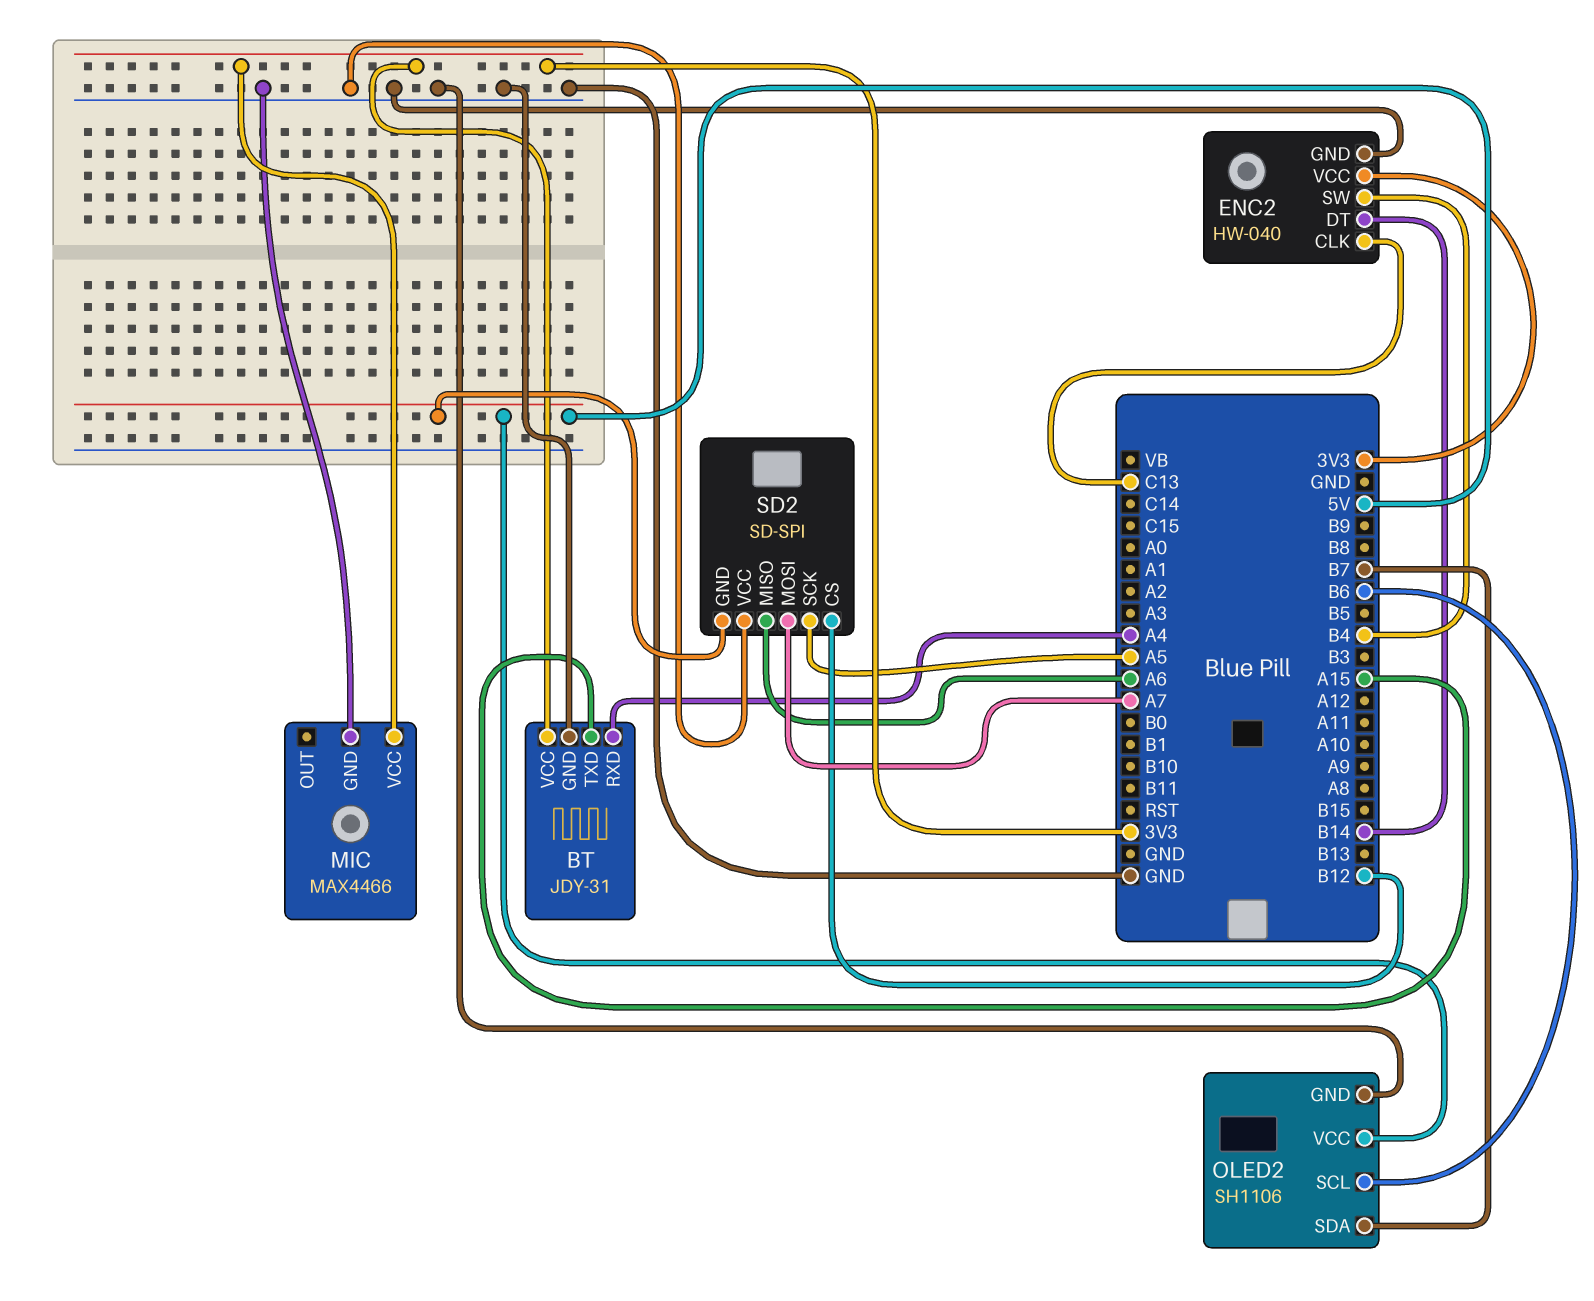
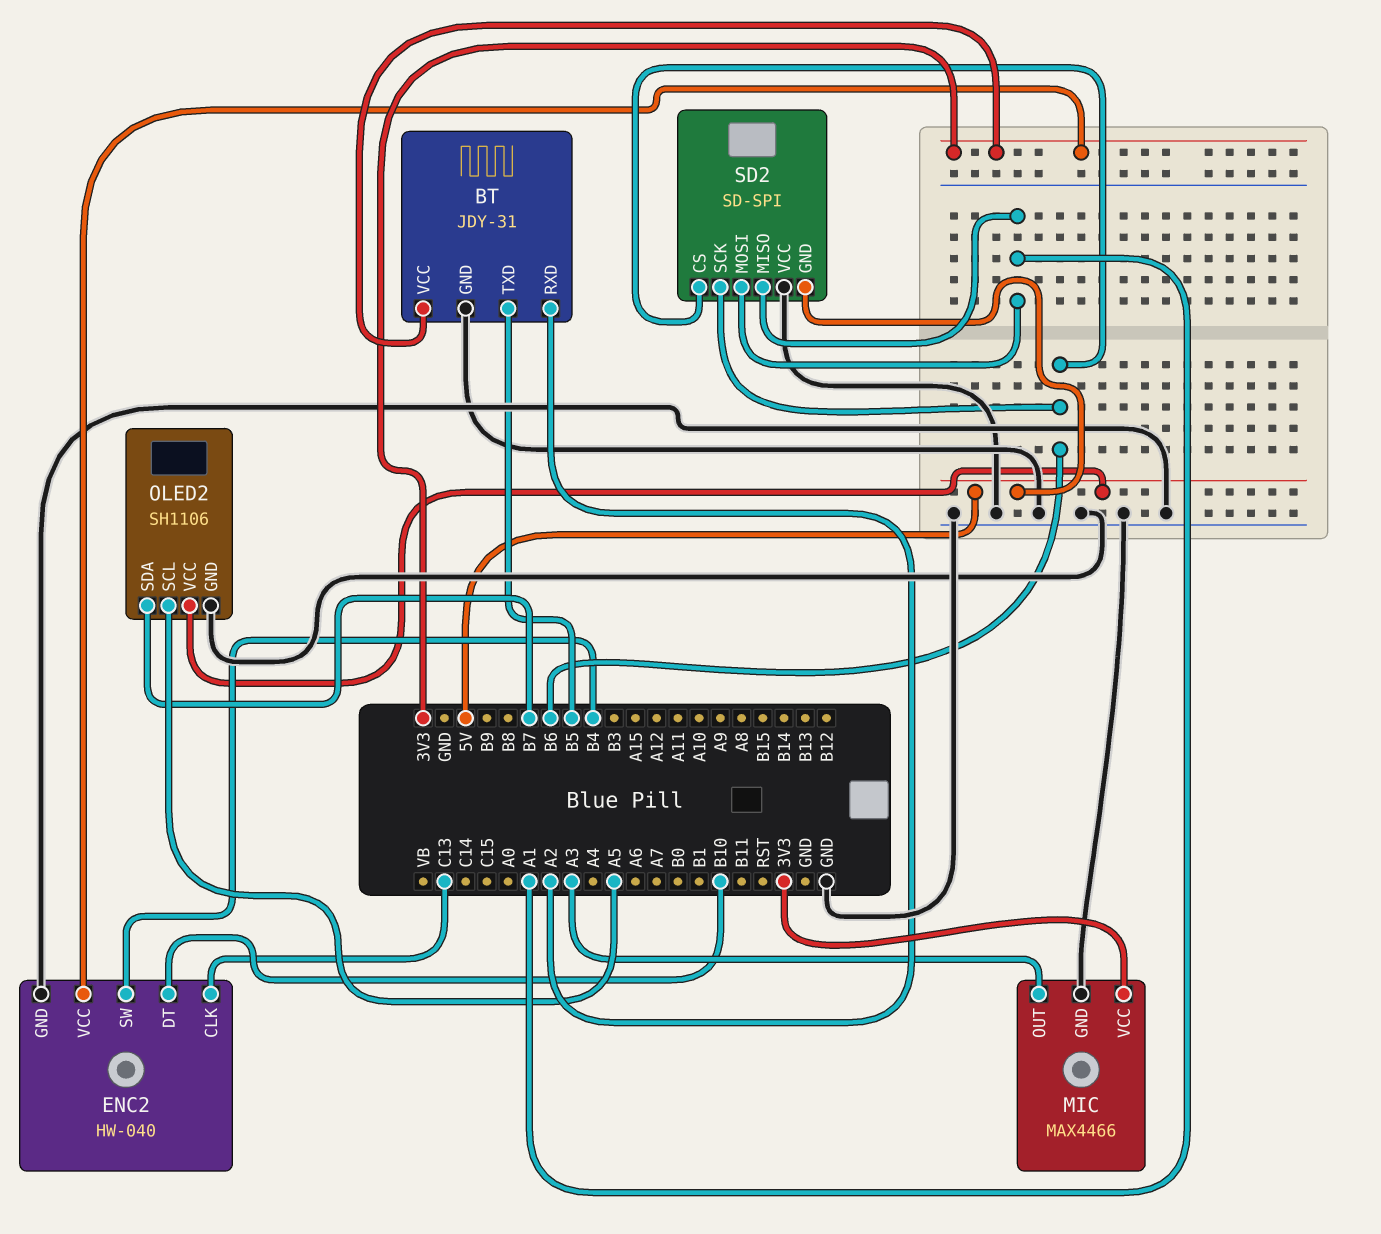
BT pin RXD: A4 -> A2
BT pin TXD: A15 -> B5
ENC2 pin DT: B14 -> B10
MIC pin OUT: none -> A3
OLED2 pin SCL: B6 -> A5
SD2 pin CS: B12 -> B6
SD2 pin MISO: A6 -> A1
SD2 pin MOSI: A7 -> A1
SD2 pin SCK: A5 -> B6

